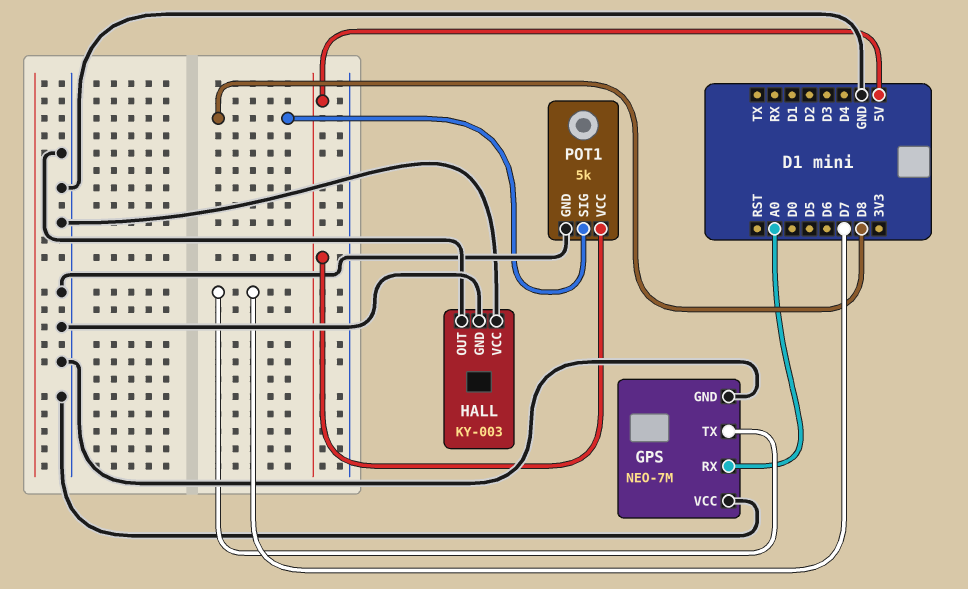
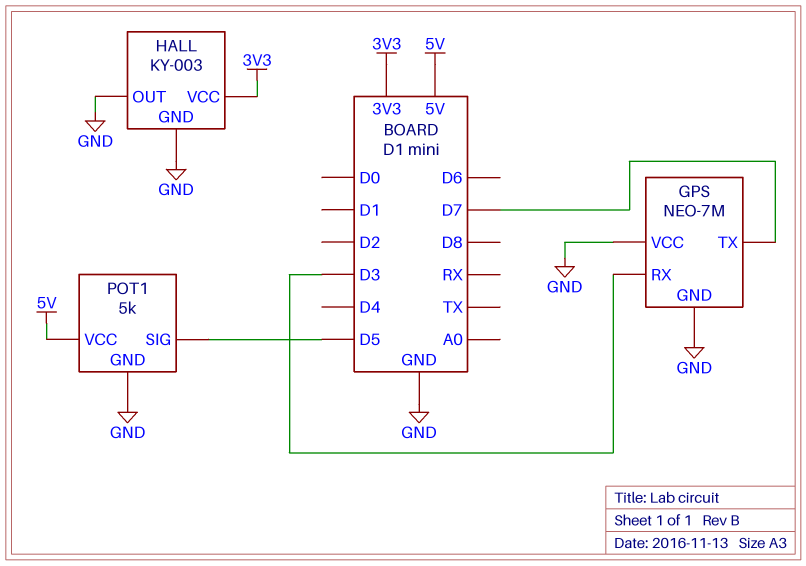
GPS pin RX: A0 -> D3
HALL pin VCC: GND -> 3V3
POT1 pin SIG: D8 -> D5

